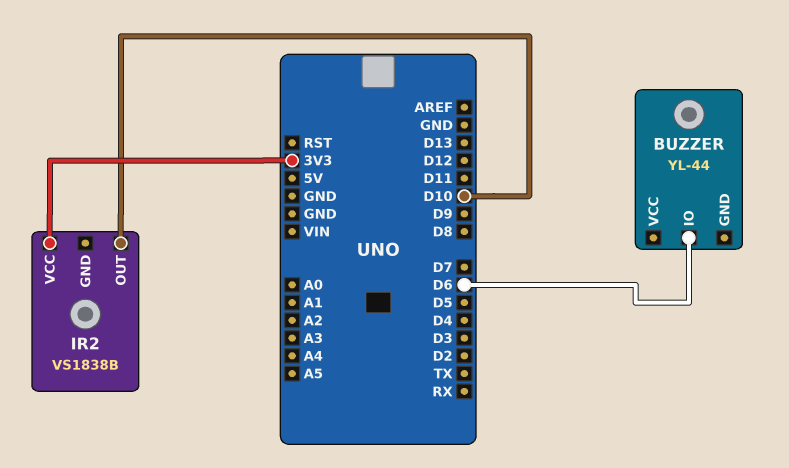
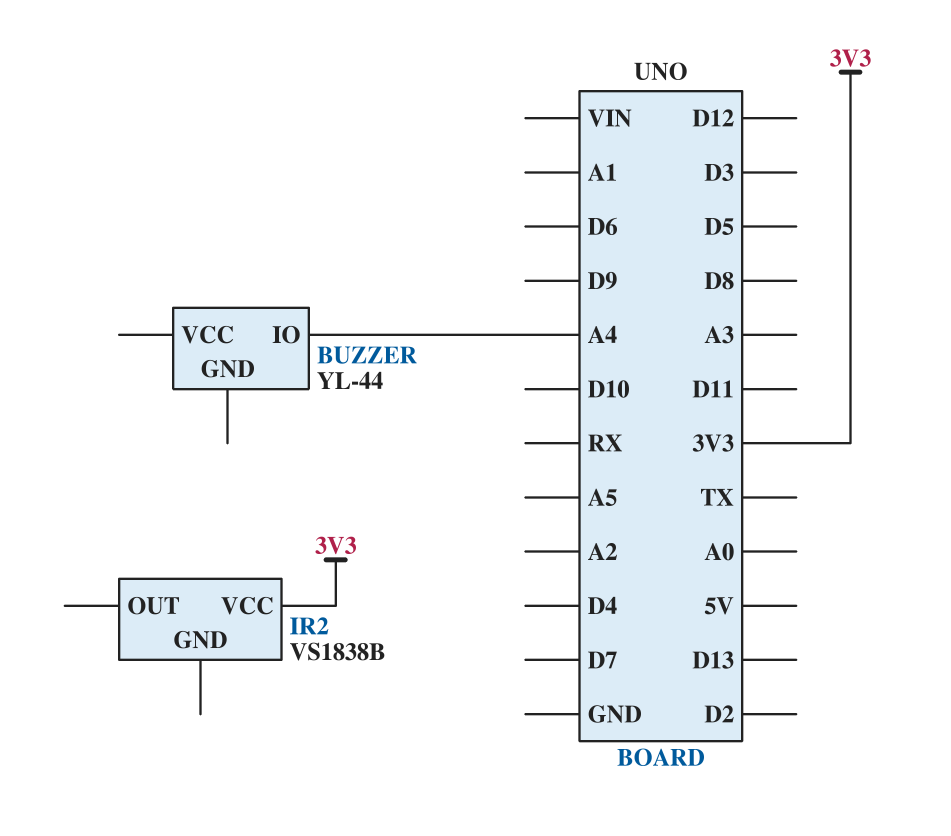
BUZZER pin IO: D6 -> A4
IR2 pin OUT: D10 -> none

